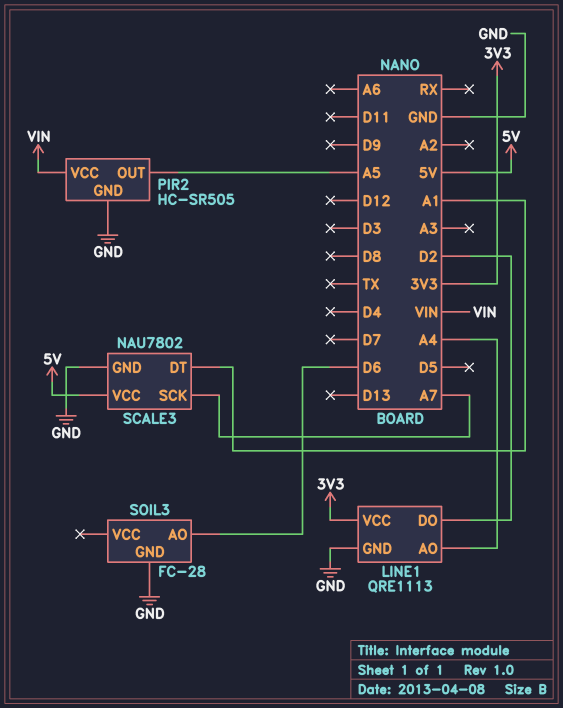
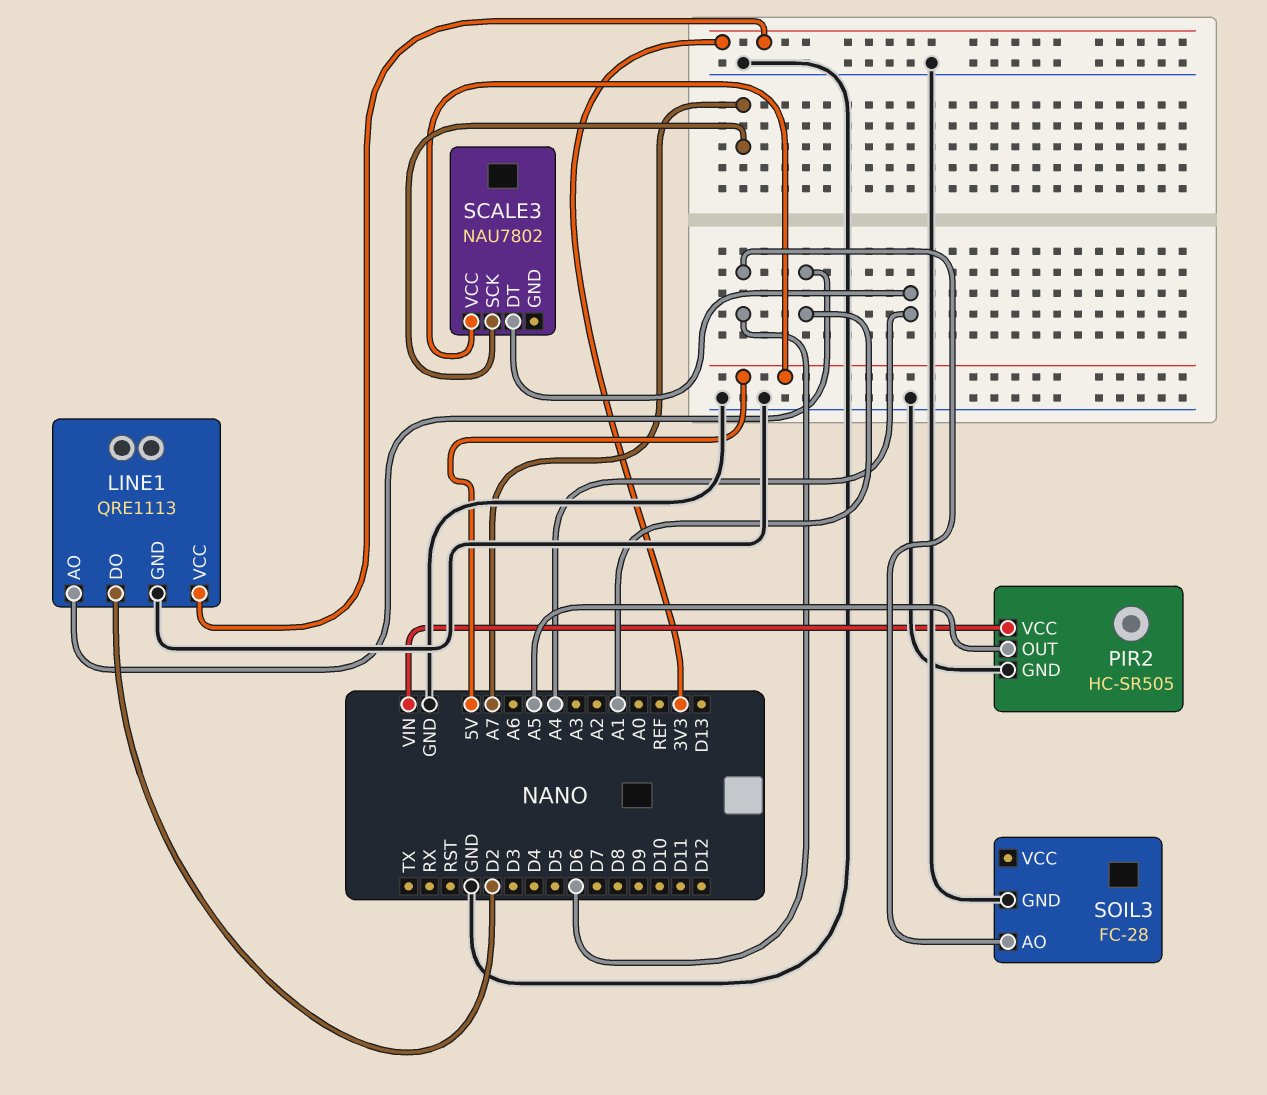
LINE1 pin AO: A4 -> A1
SCALE3 pin DT: A1 -> A4
SCALE3 pin GND: GND -> none

